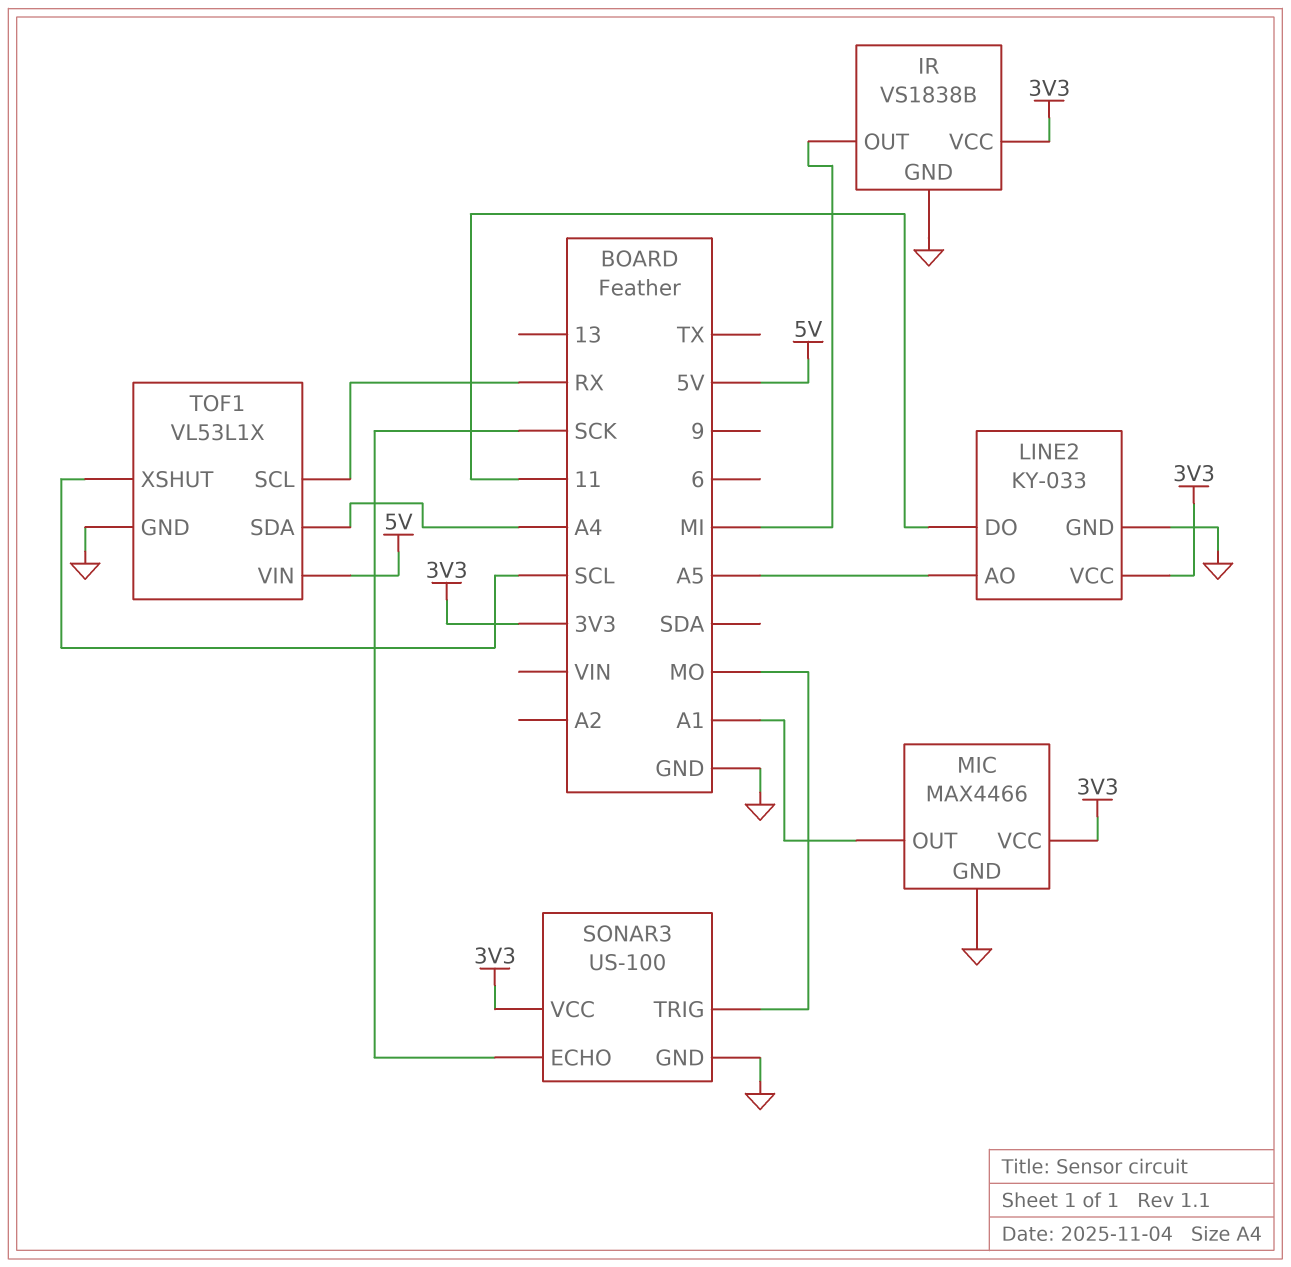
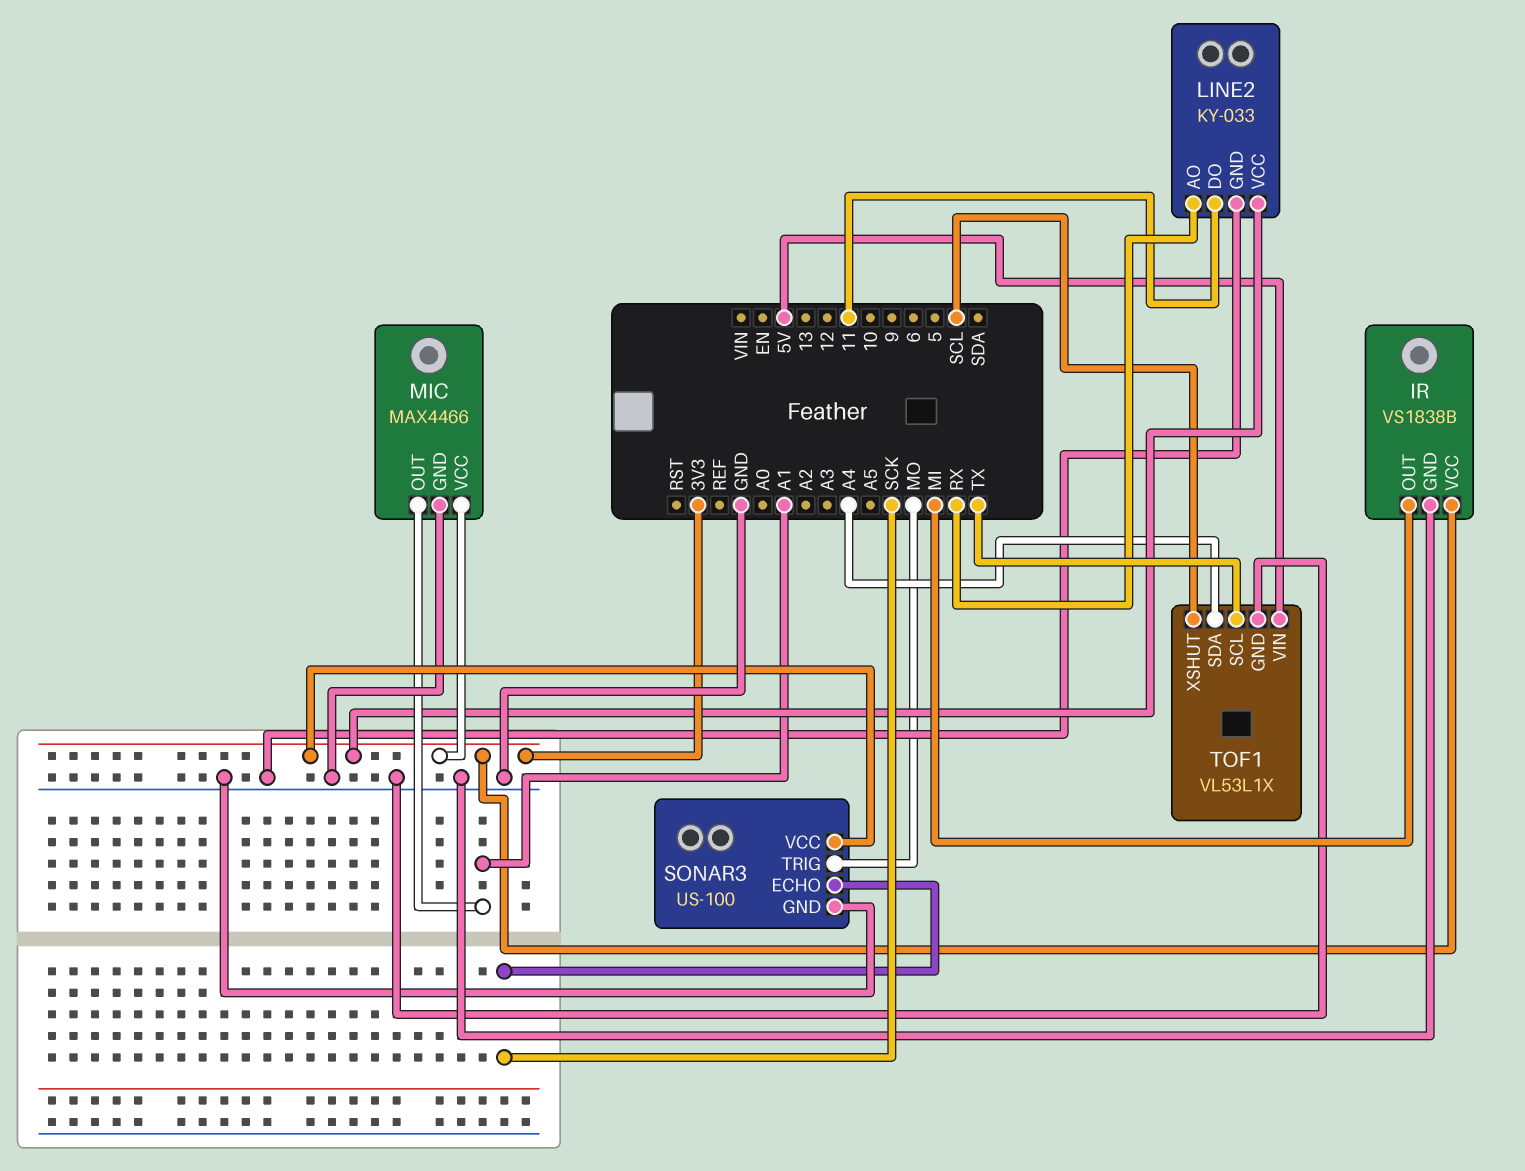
LINE2 pin AO: A5 -> RX
TOF1 pin SCL: RX -> TX

